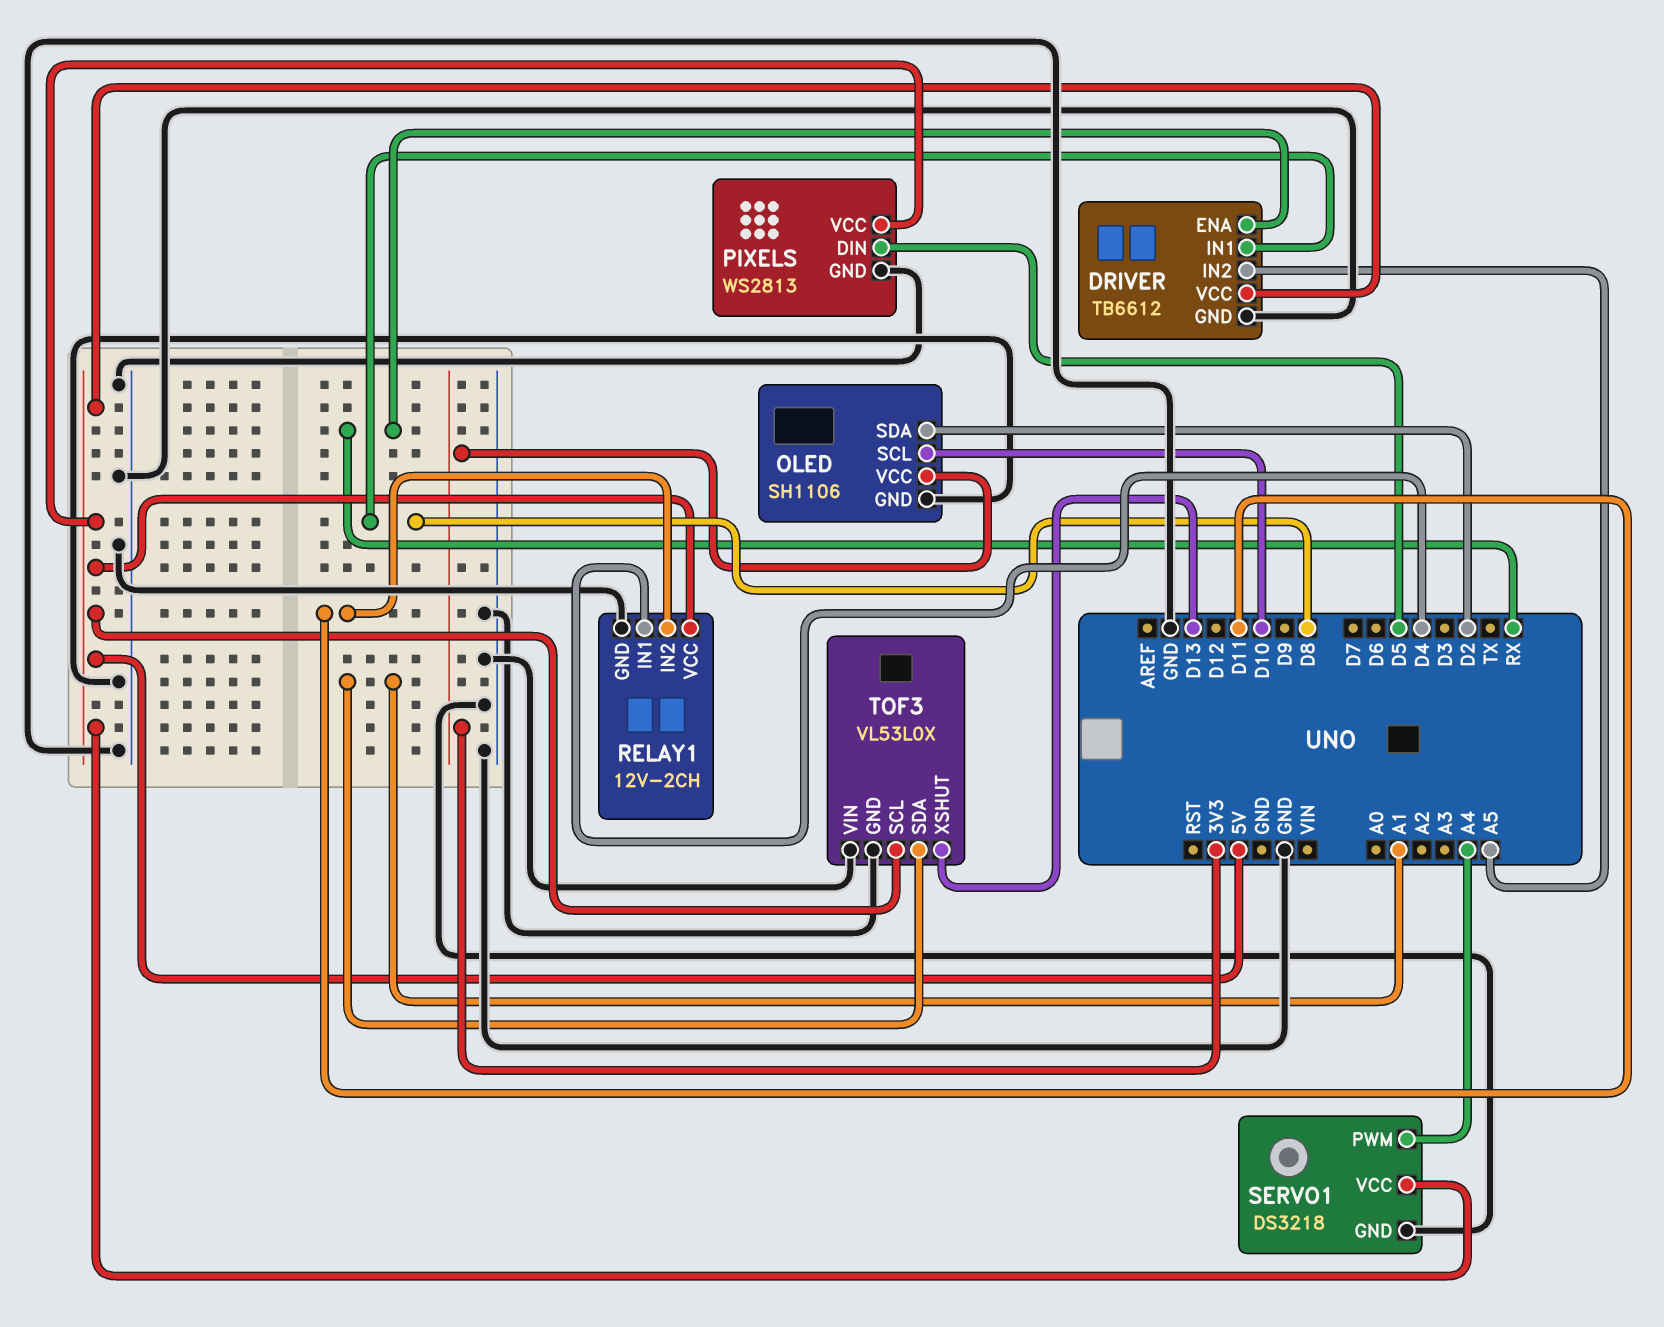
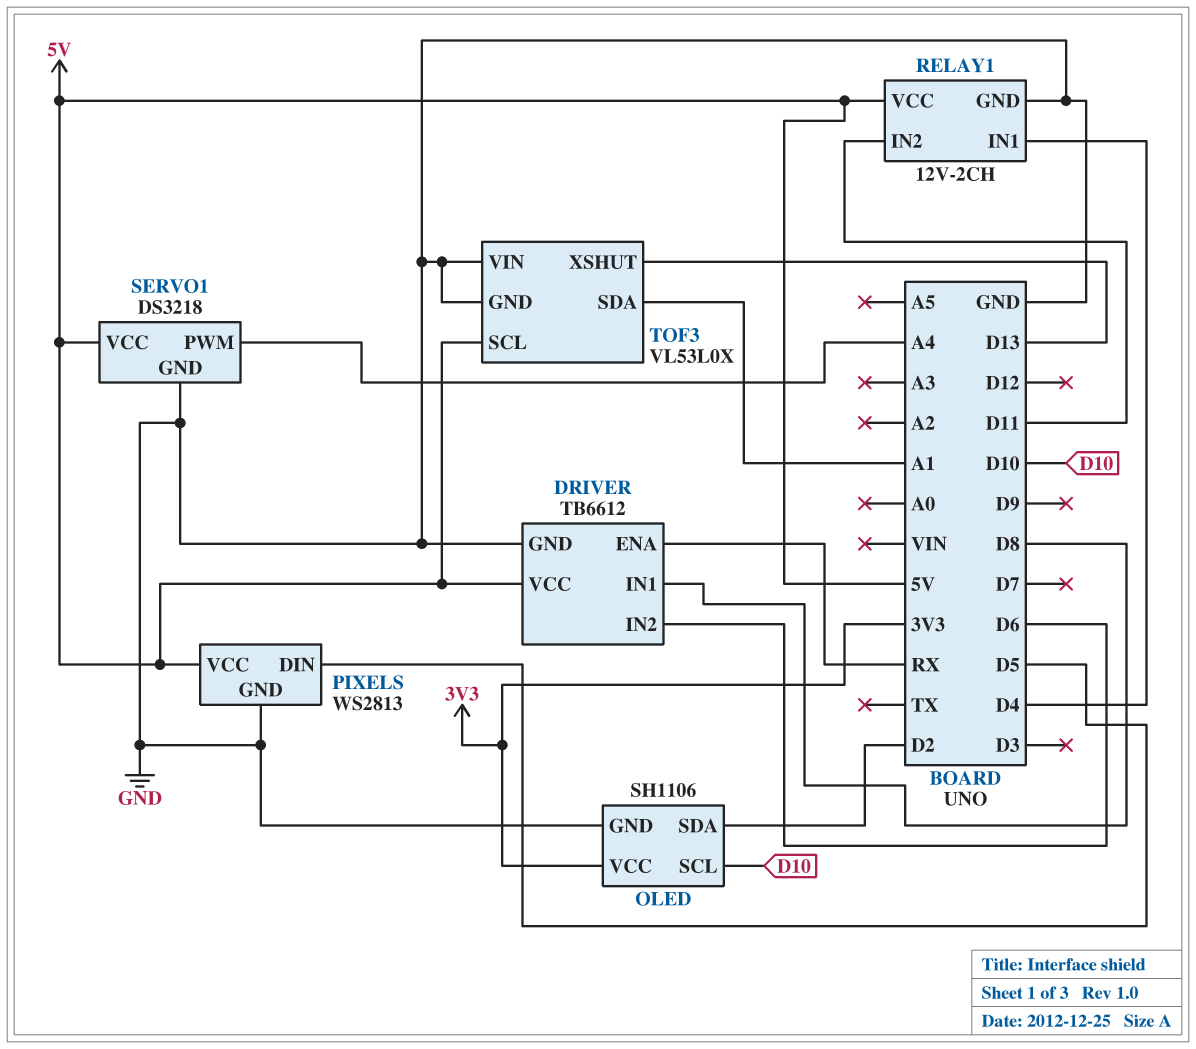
DRIVER pin IN2: A5 -> D6

